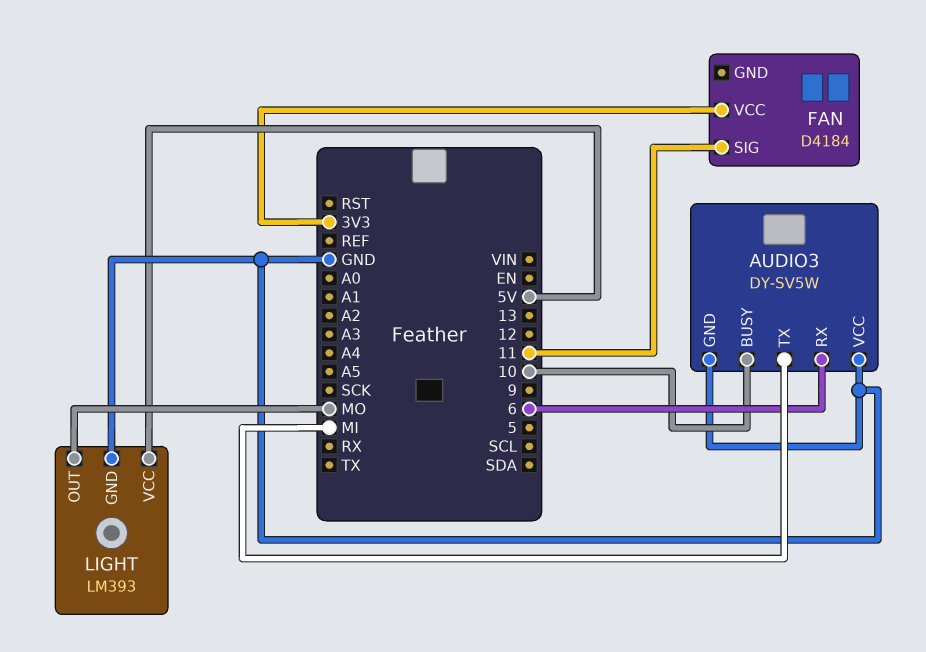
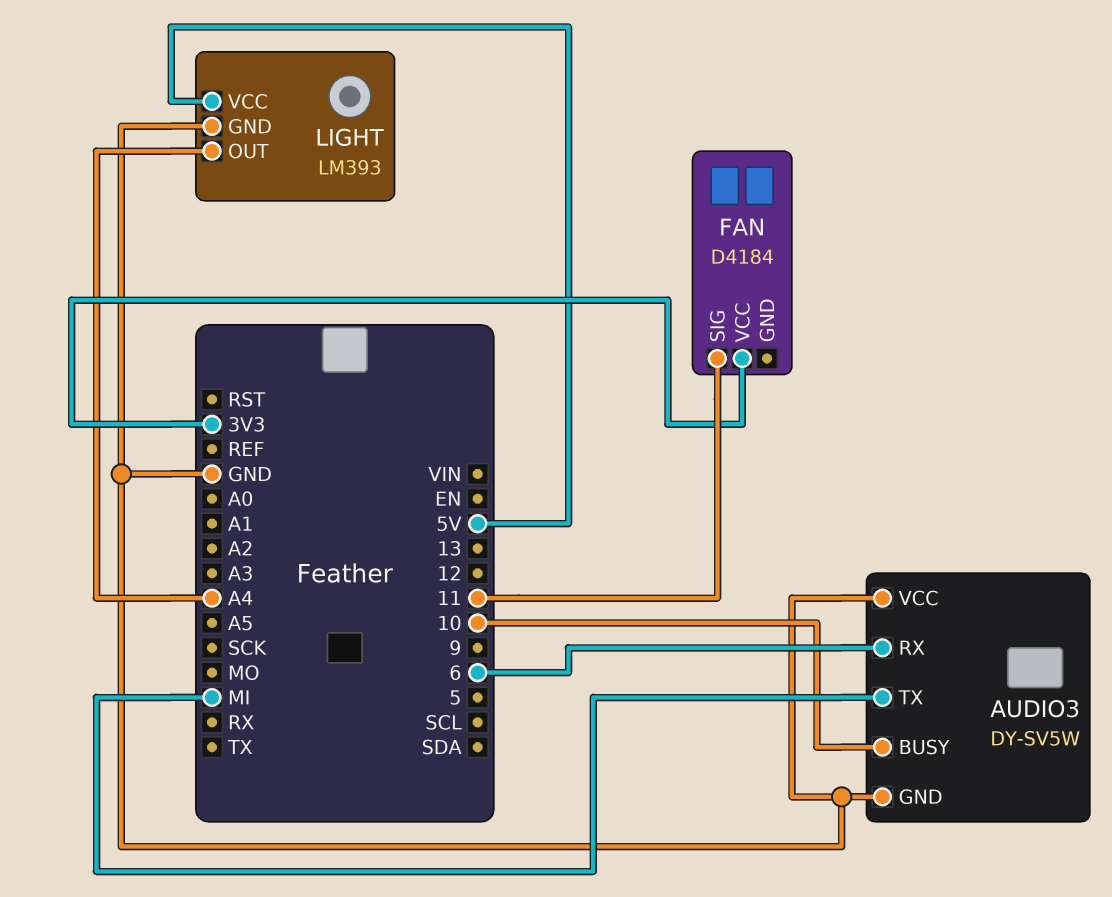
LIGHT pin OUT: MO -> A4

